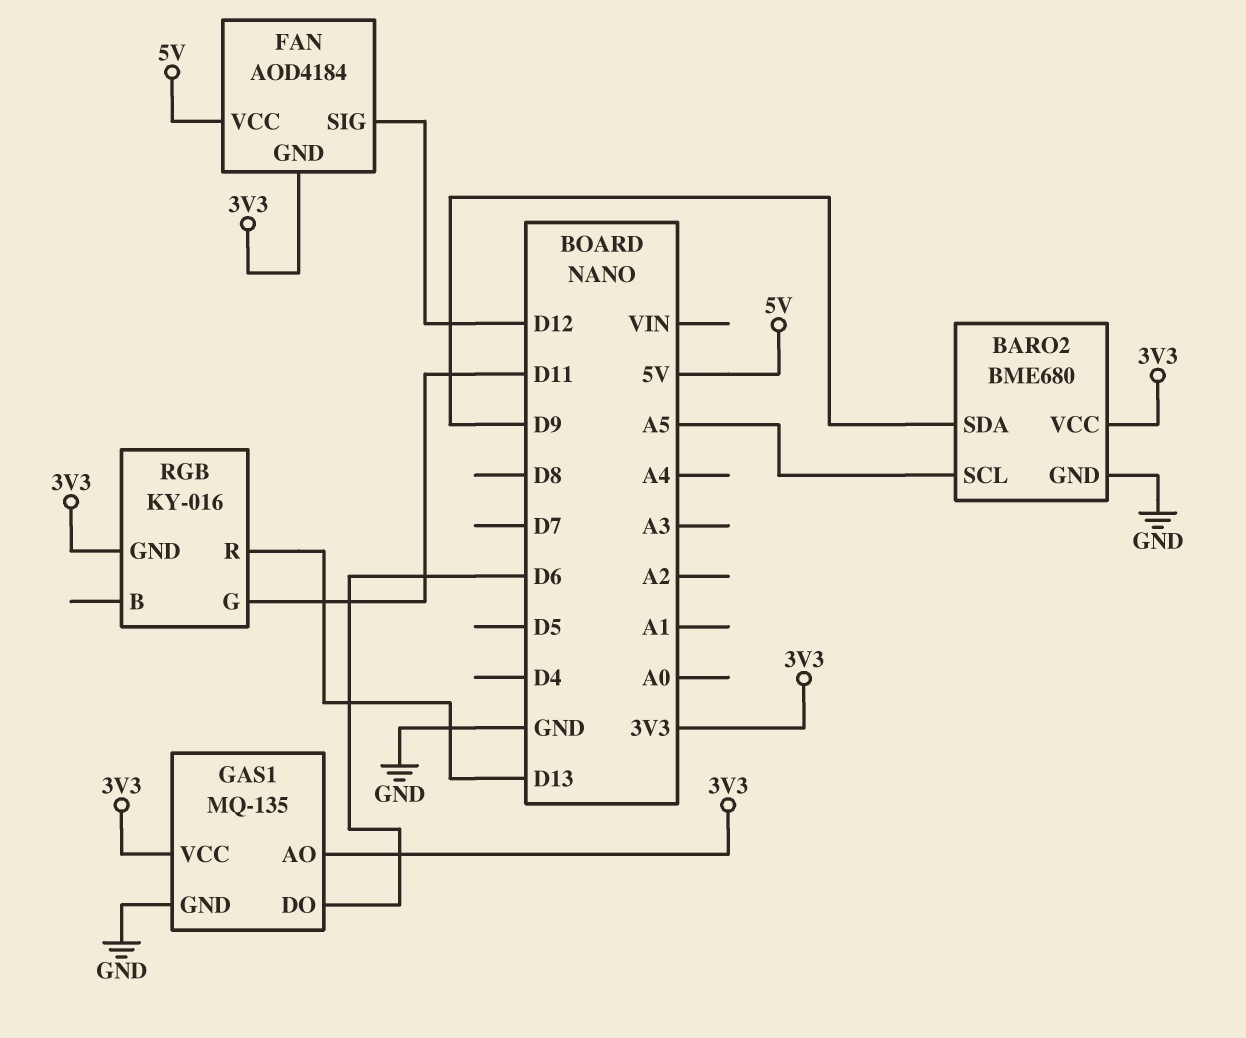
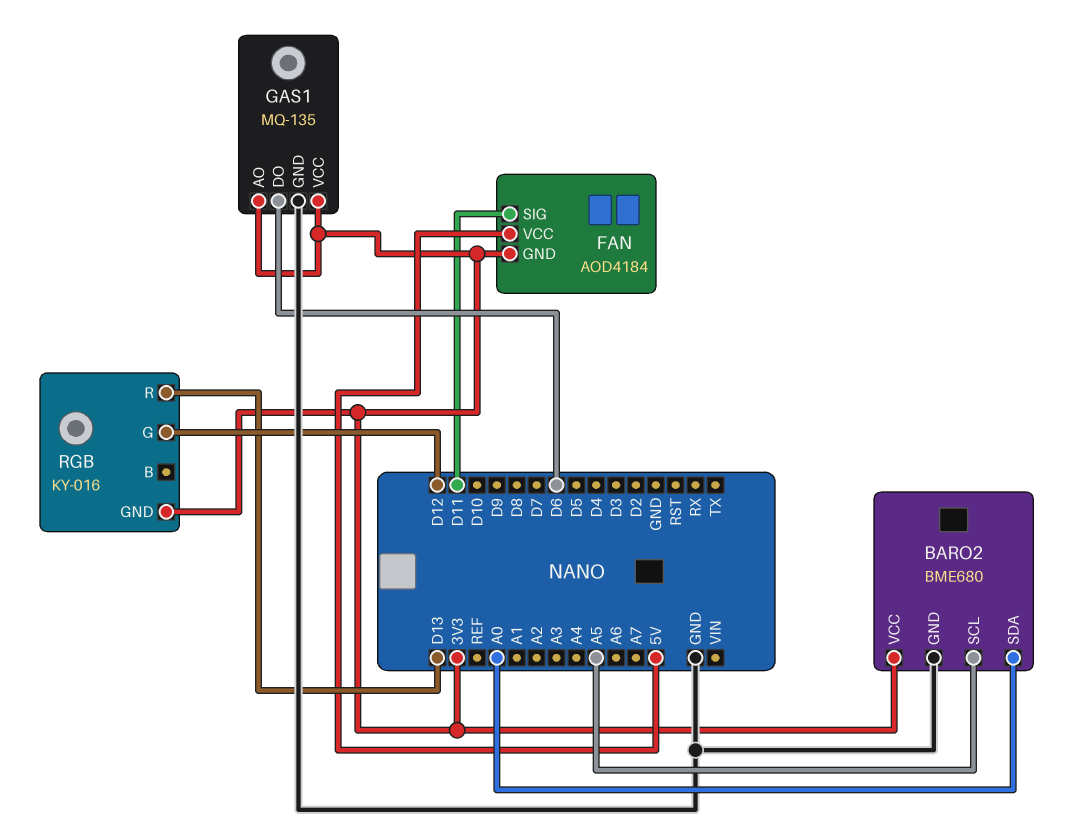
BARO2 pin SDA: D9 -> A0
FAN pin SIG: D12 -> D11
RGB pin G: D11 -> D12

